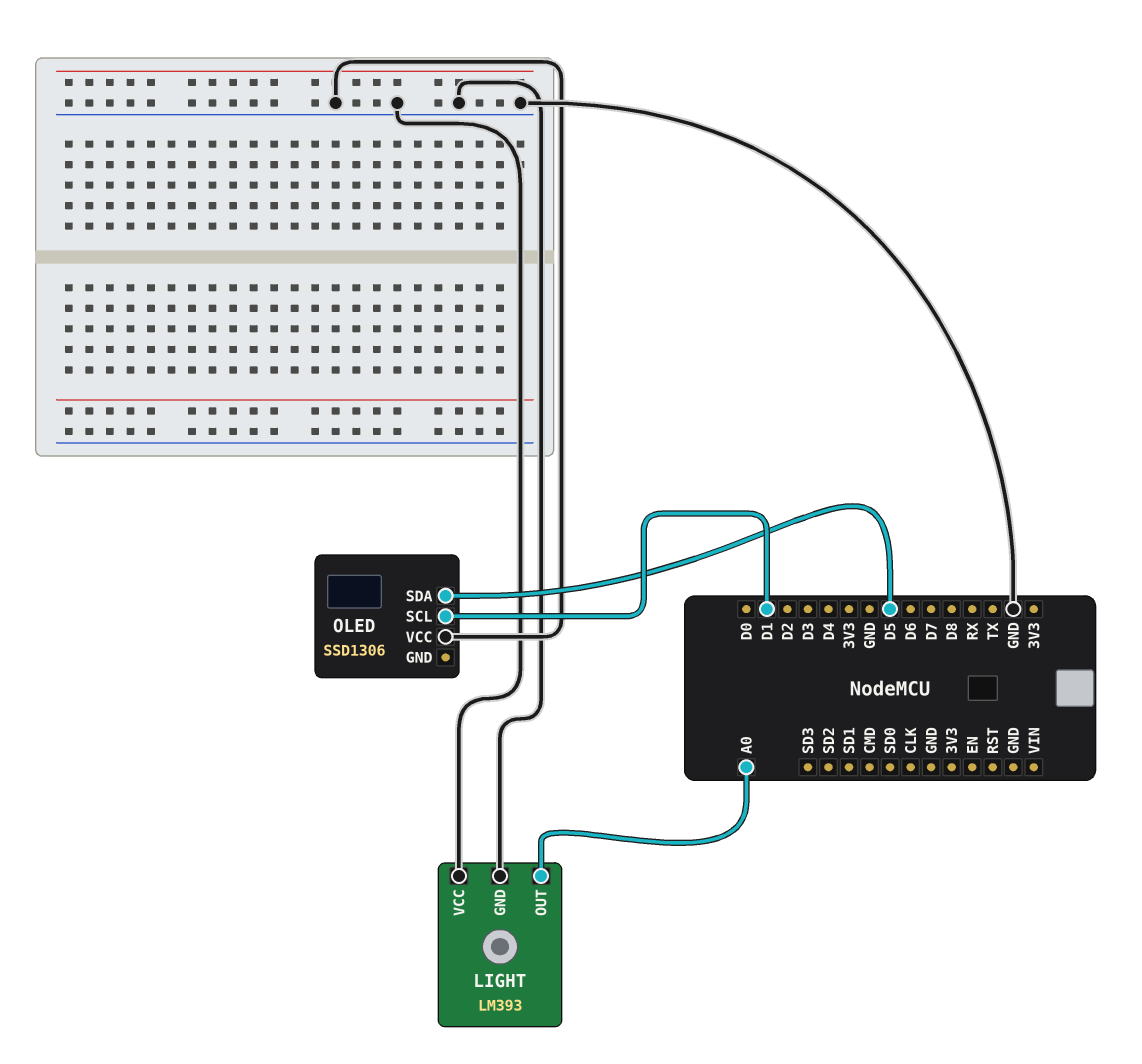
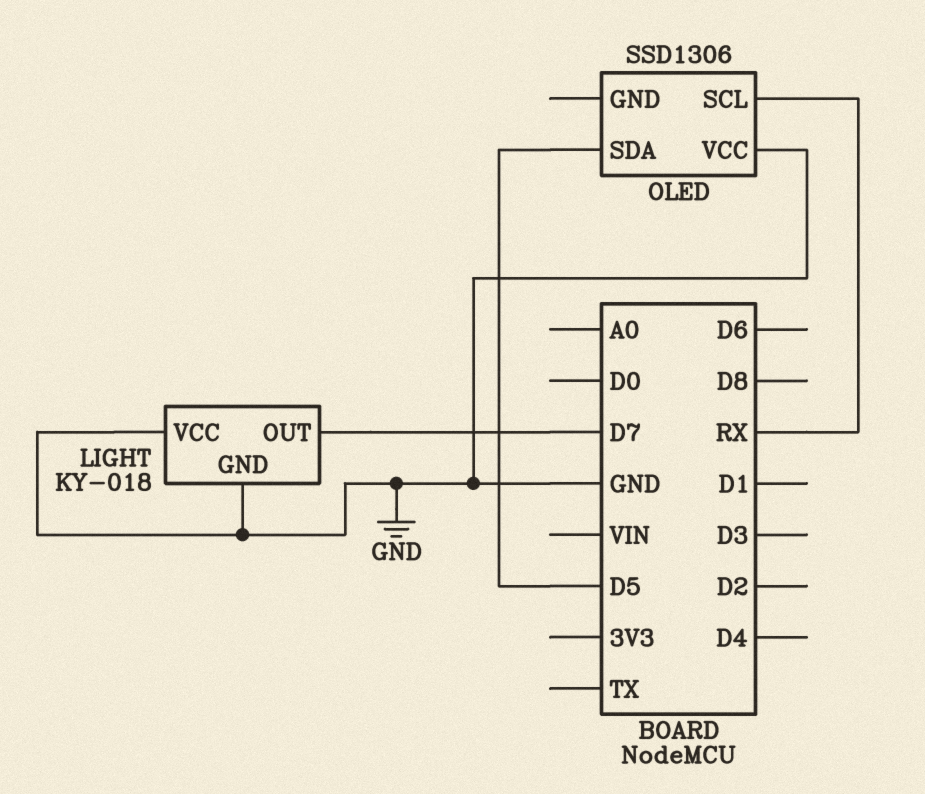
LIGHT: LM393 -> KY-018
LIGHT pin OUT: A0 -> D7
OLED pin SCL: D1 -> RX

